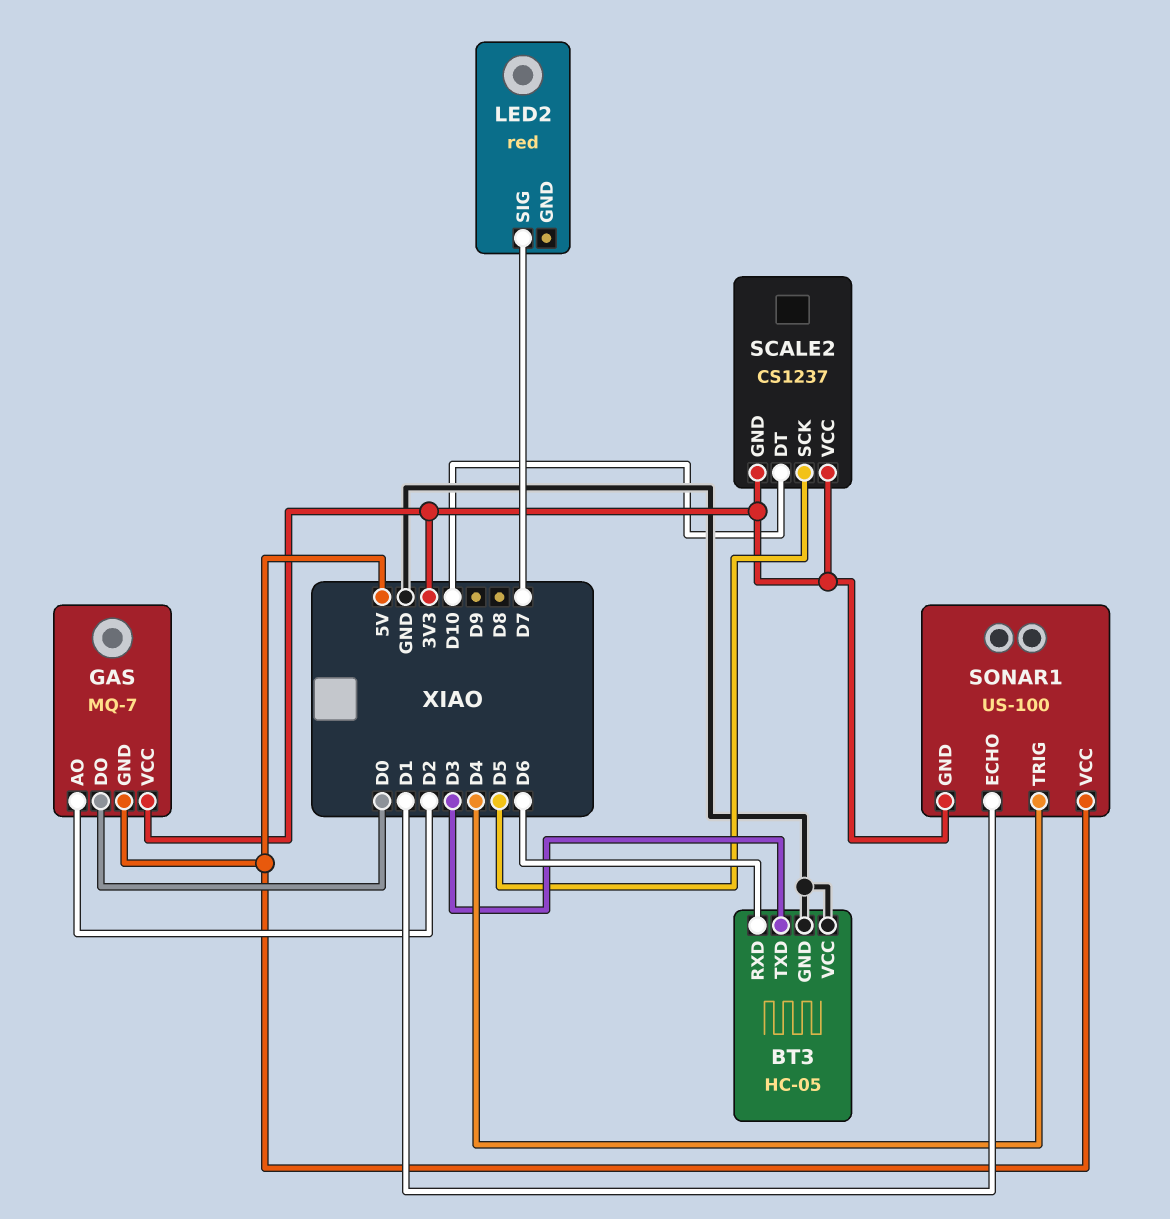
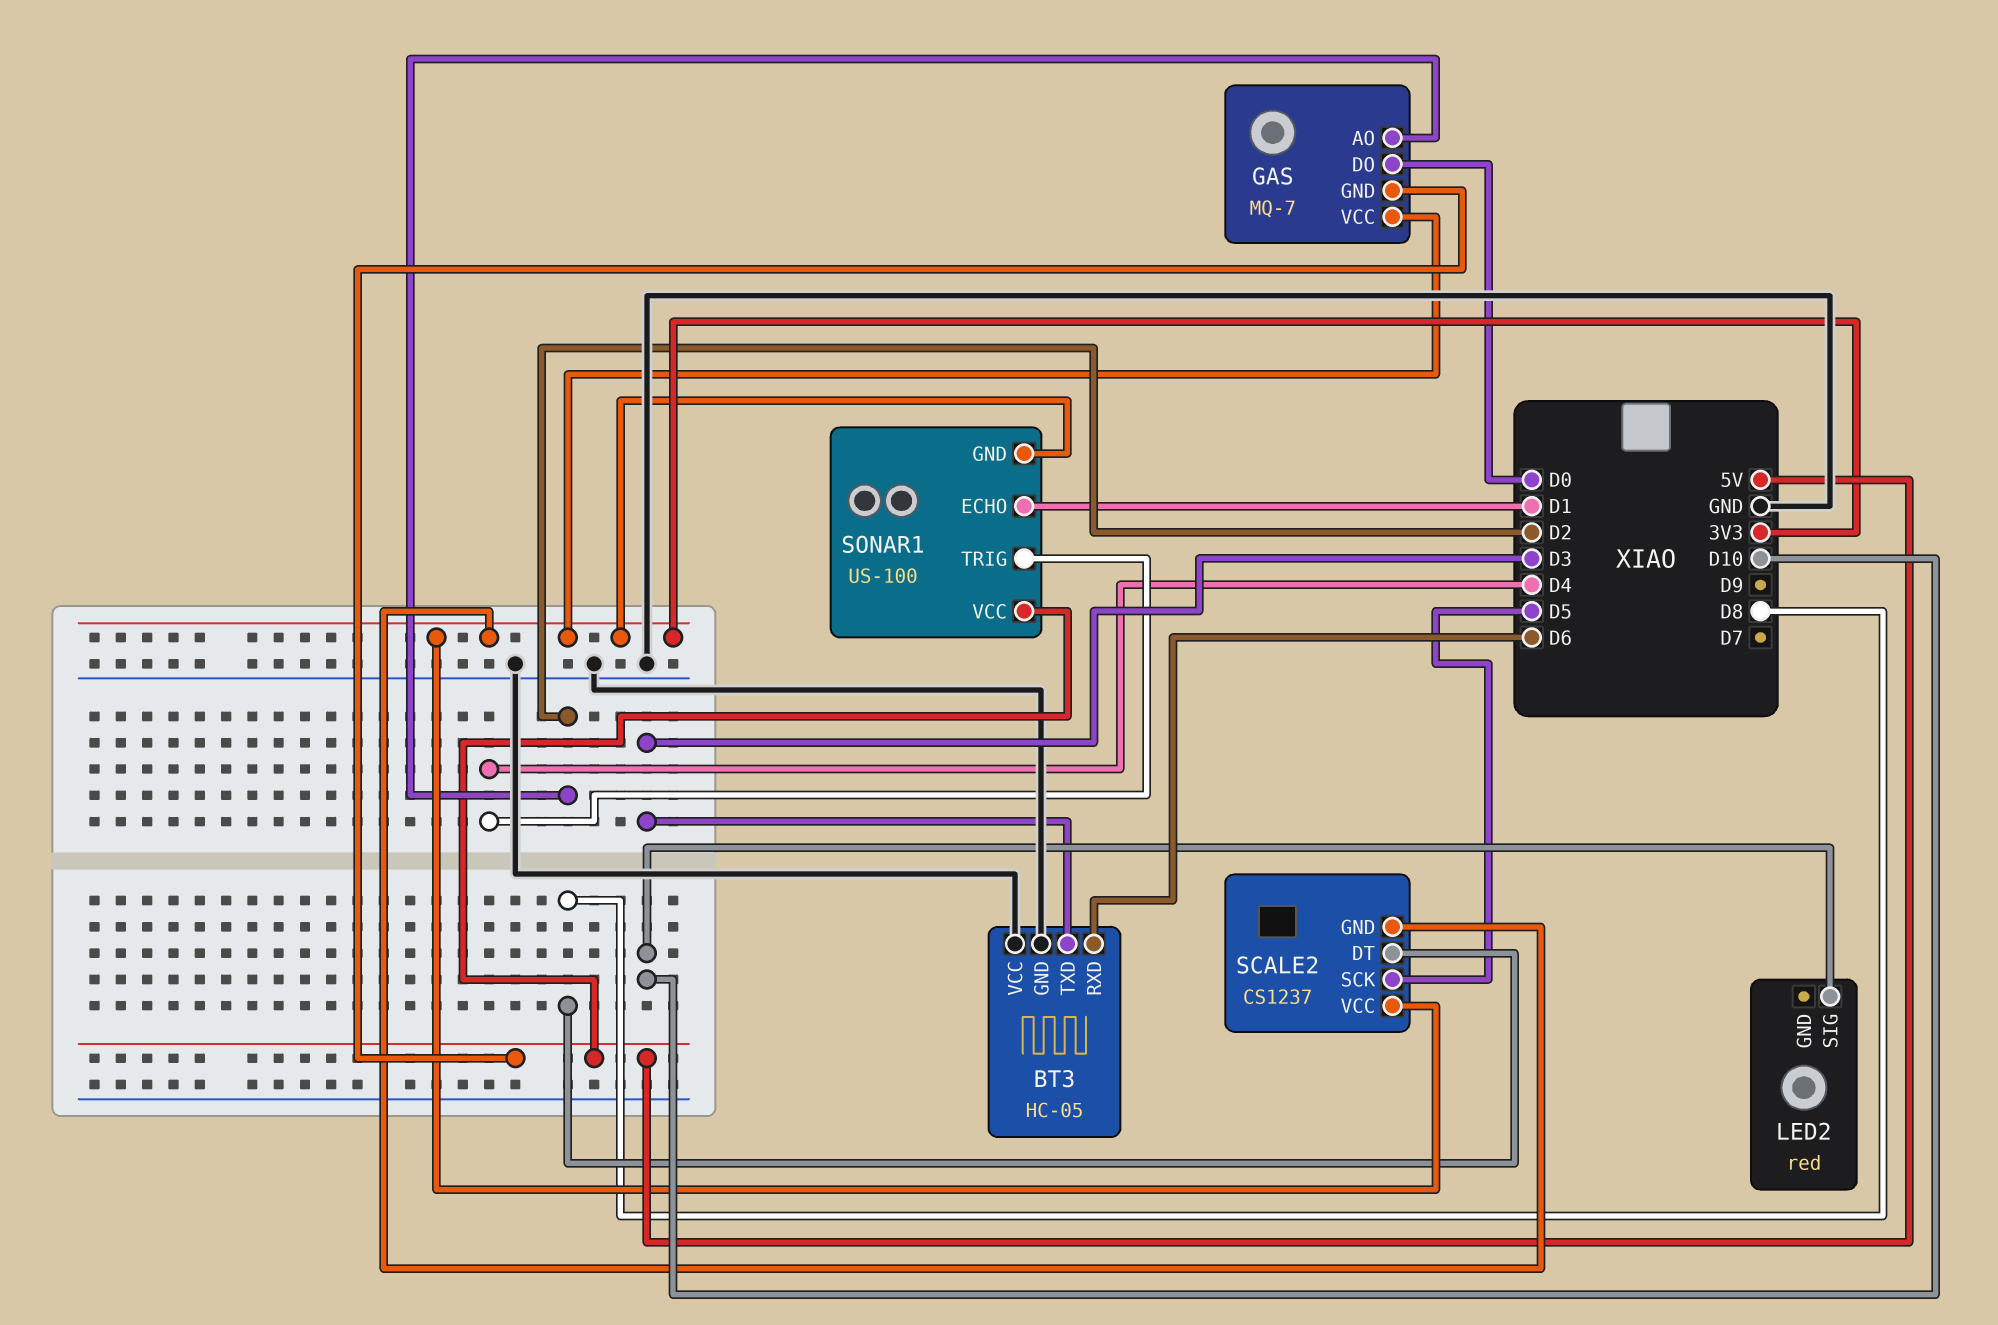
LED2 pin SIG: D7 -> D10
SCALE2 pin DT: D10 -> D8

